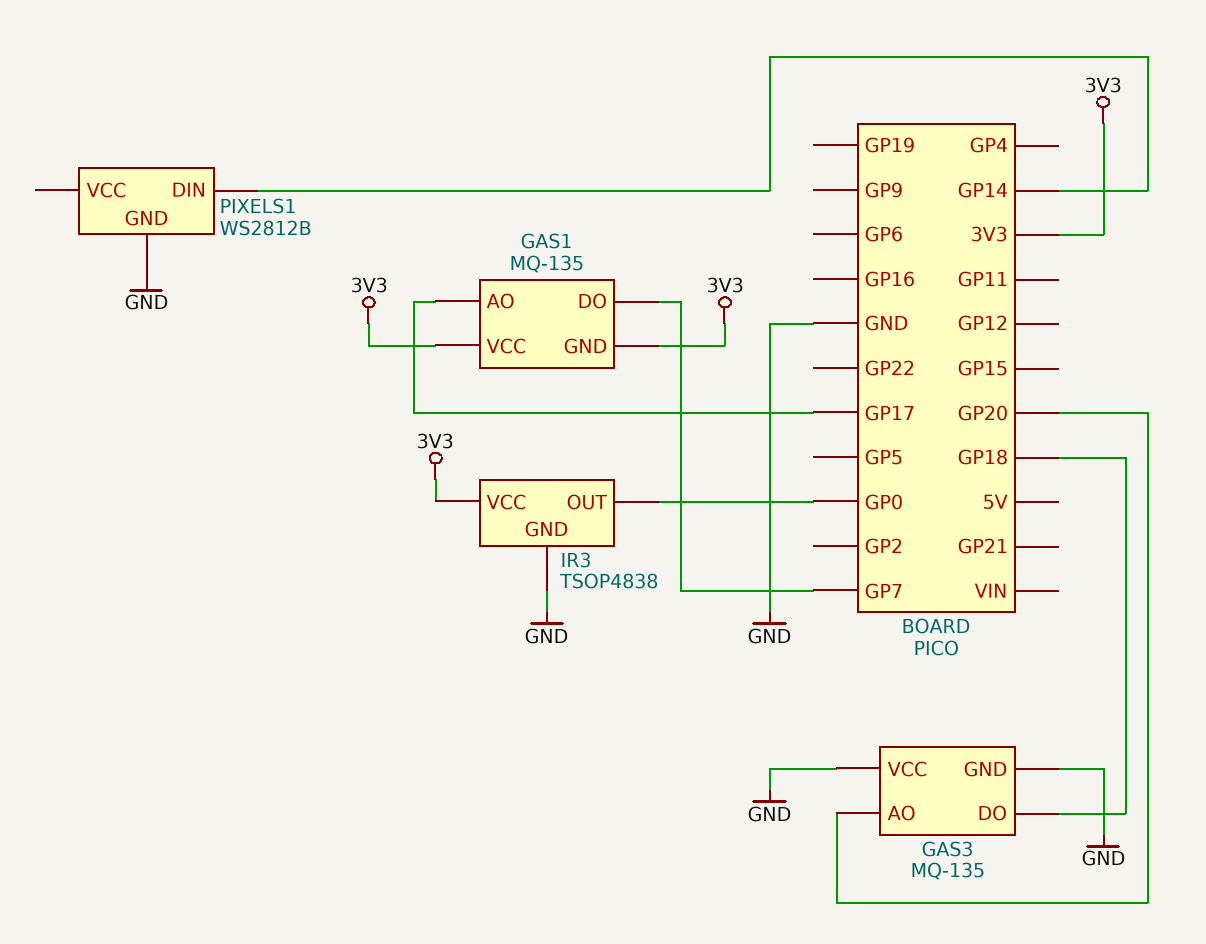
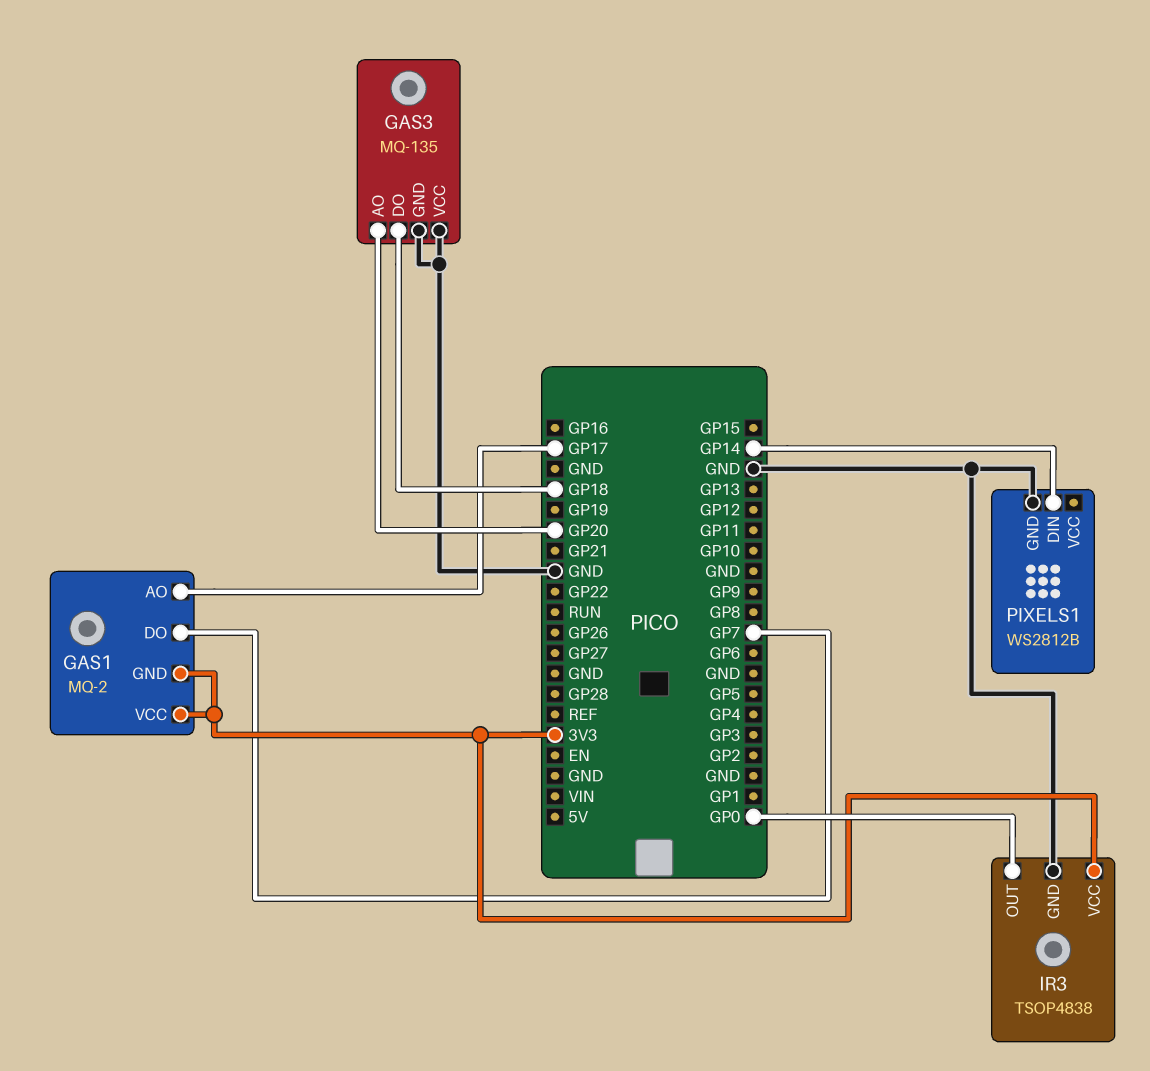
GAS1: MQ-135 -> MQ-2

